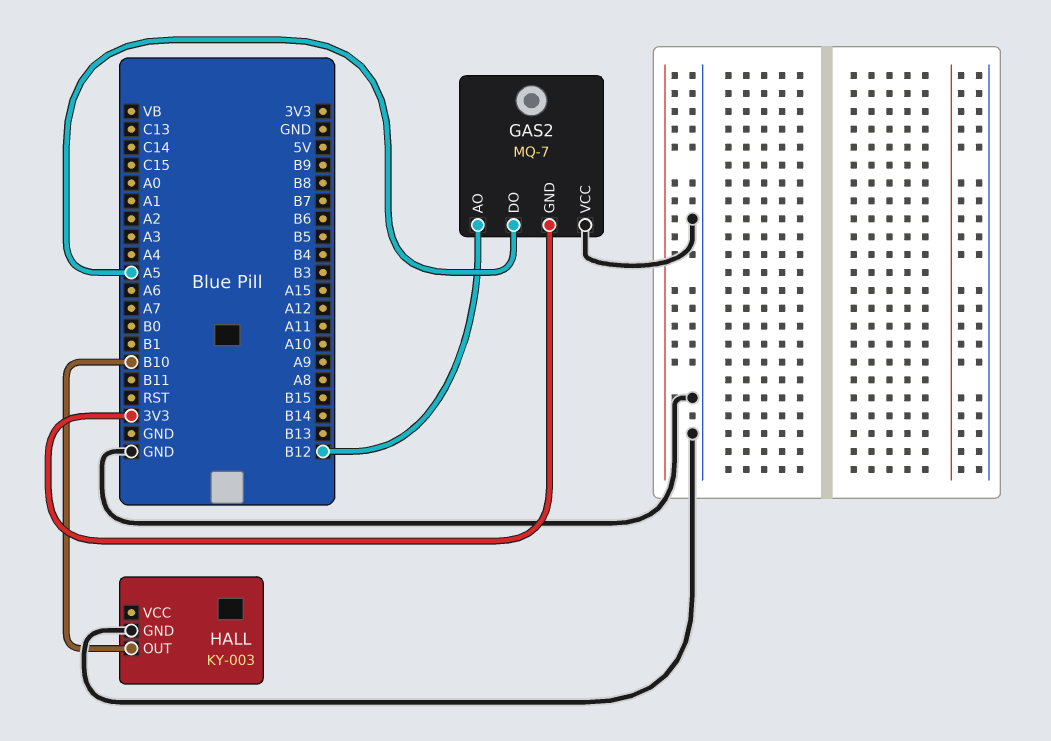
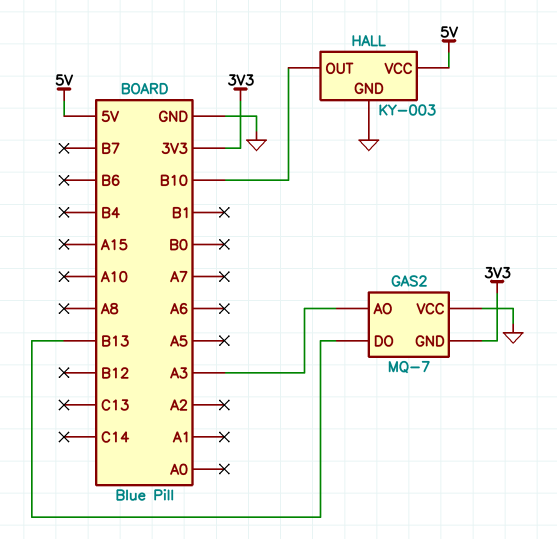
GAS2 pin AO: B12 -> A3
GAS2 pin DO: A5 -> B13
HALL pin VCC: none -> 5V

